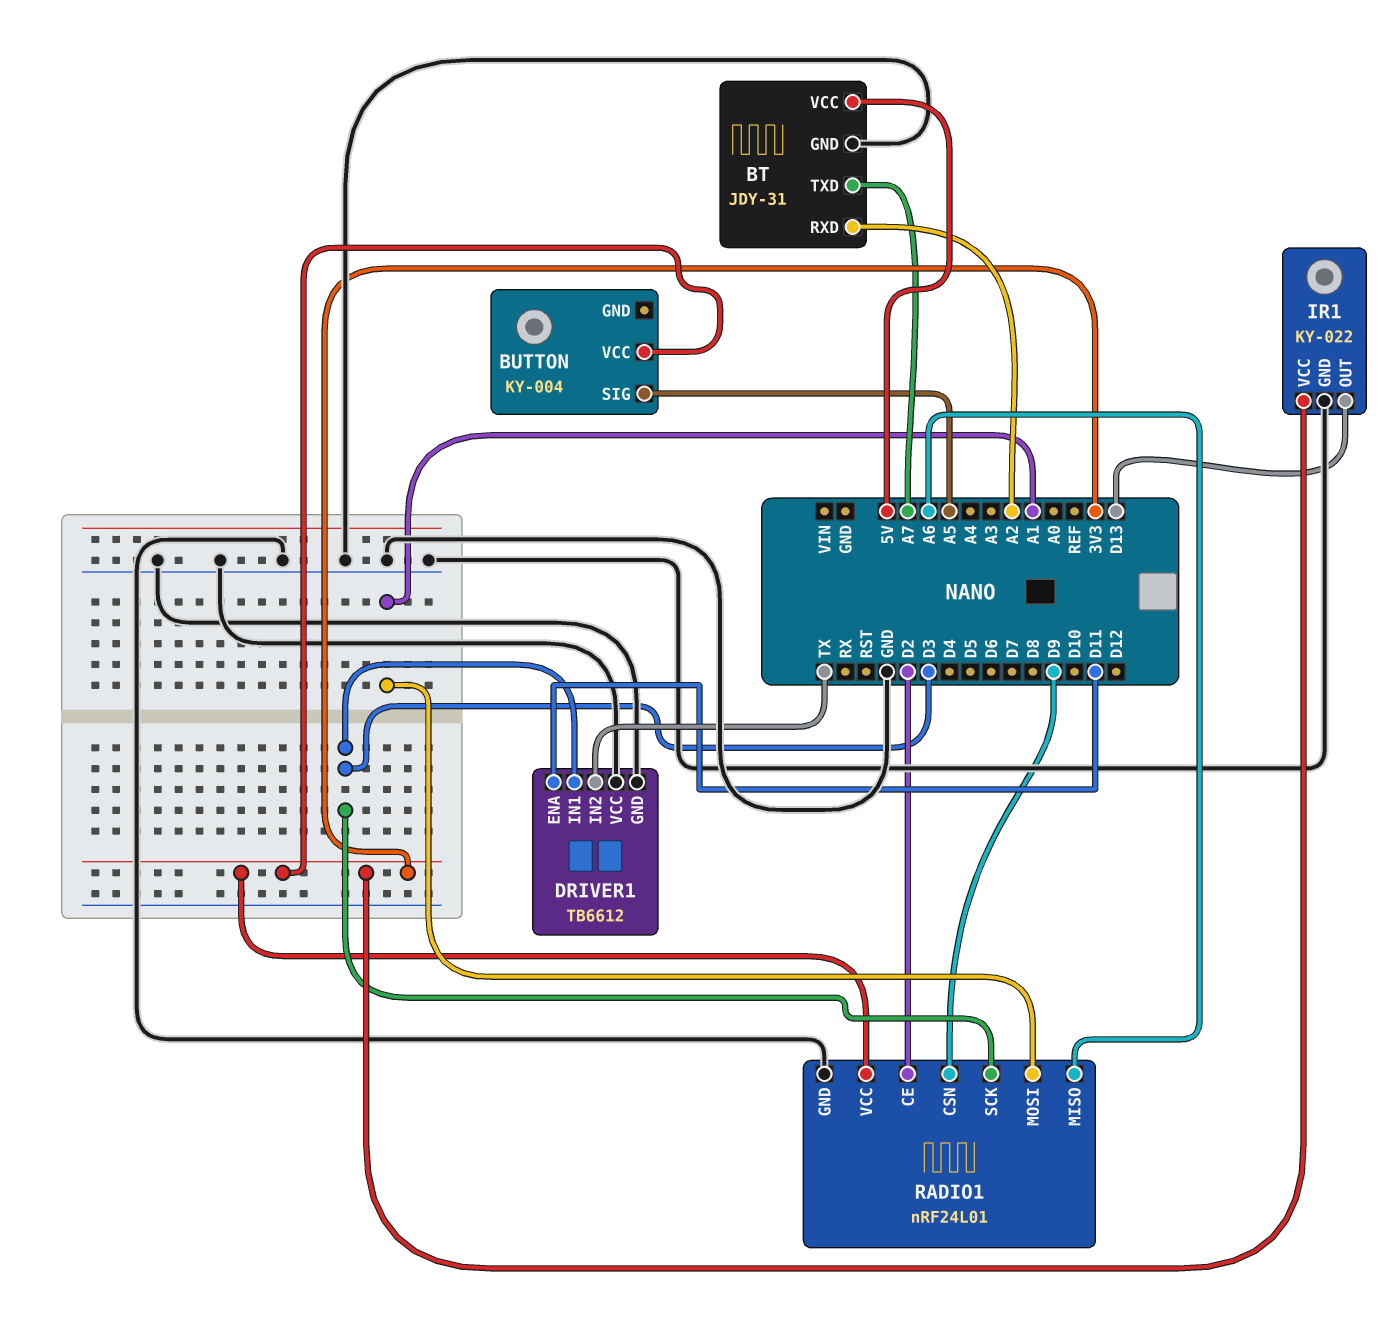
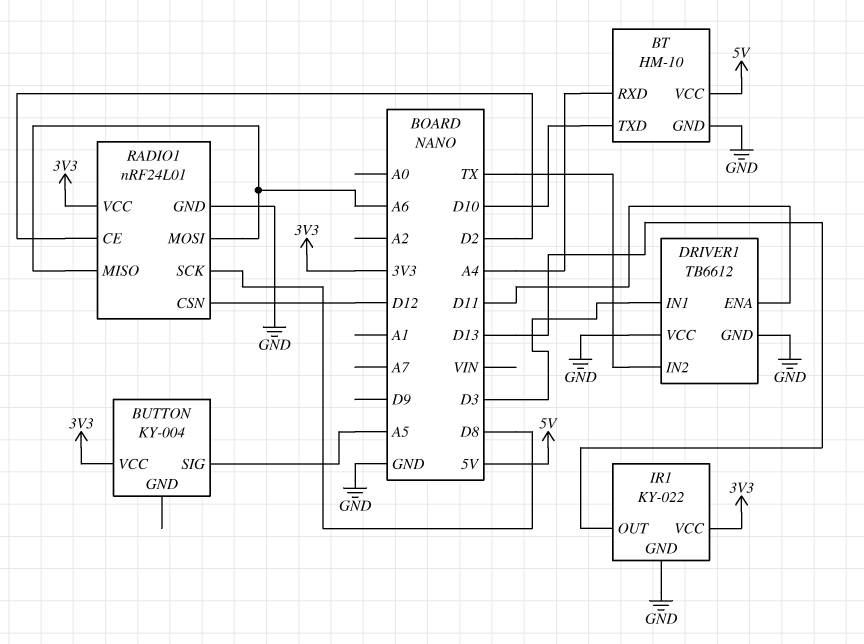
BT: JDY-31 -> HM-10
BT pin RXD: A2 -> A4
BT pin TXD: A7 -> D10
RADIO1 pin CSN: D9 -> D12
RADIO1 pin MOSI: A1 -> A6
RADIO1 pin SCK: D3 -> D8

